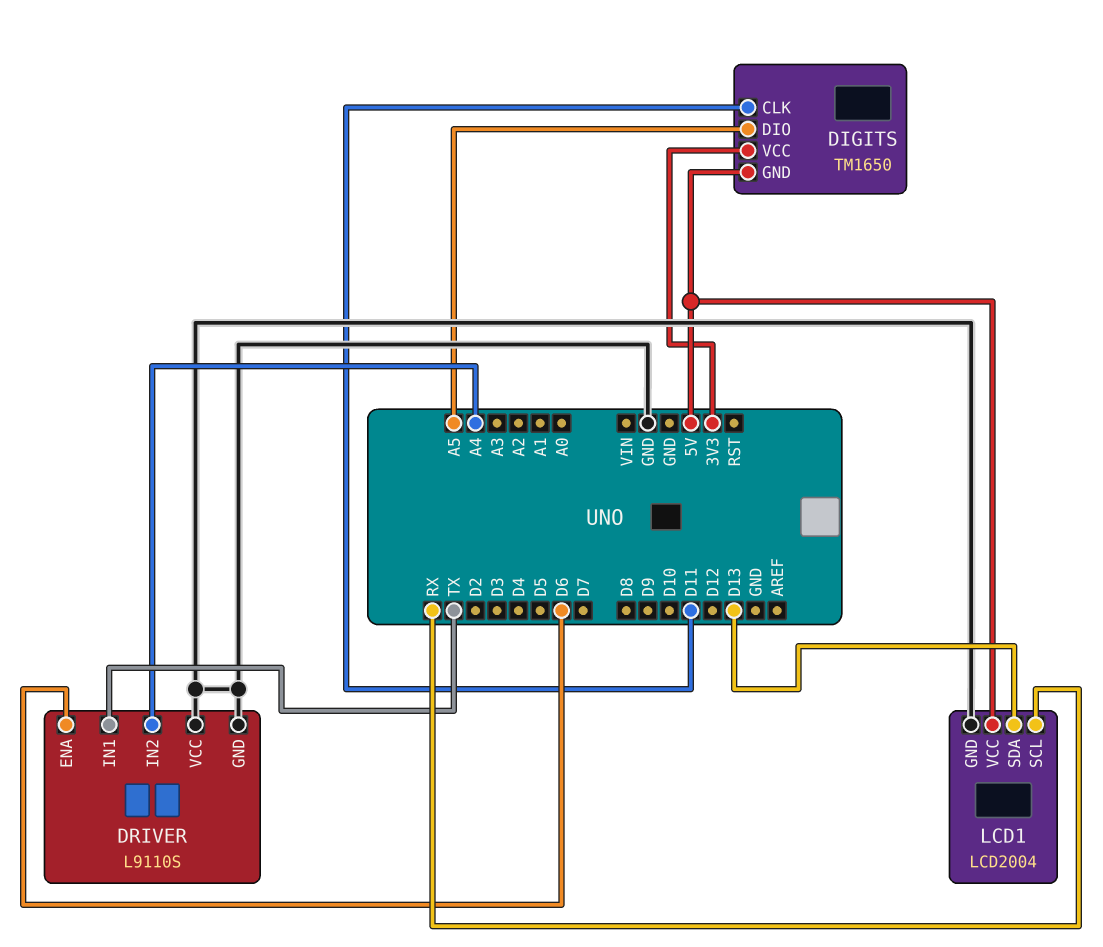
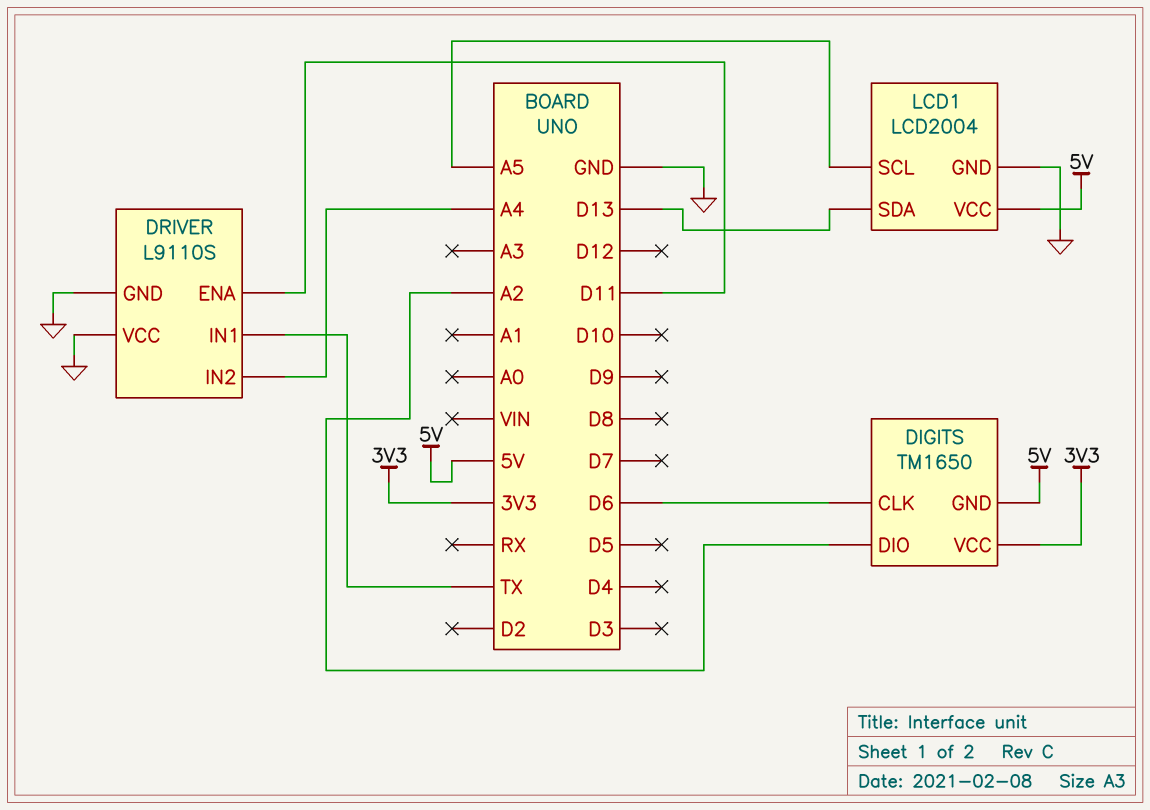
DIGITS pin CLK: D11 -> D6
DIGITS pin DIO: A5 -> A2
DRIVER pin ENA: D6 -> D11
LCD1 pin SCL: RX -> A5

